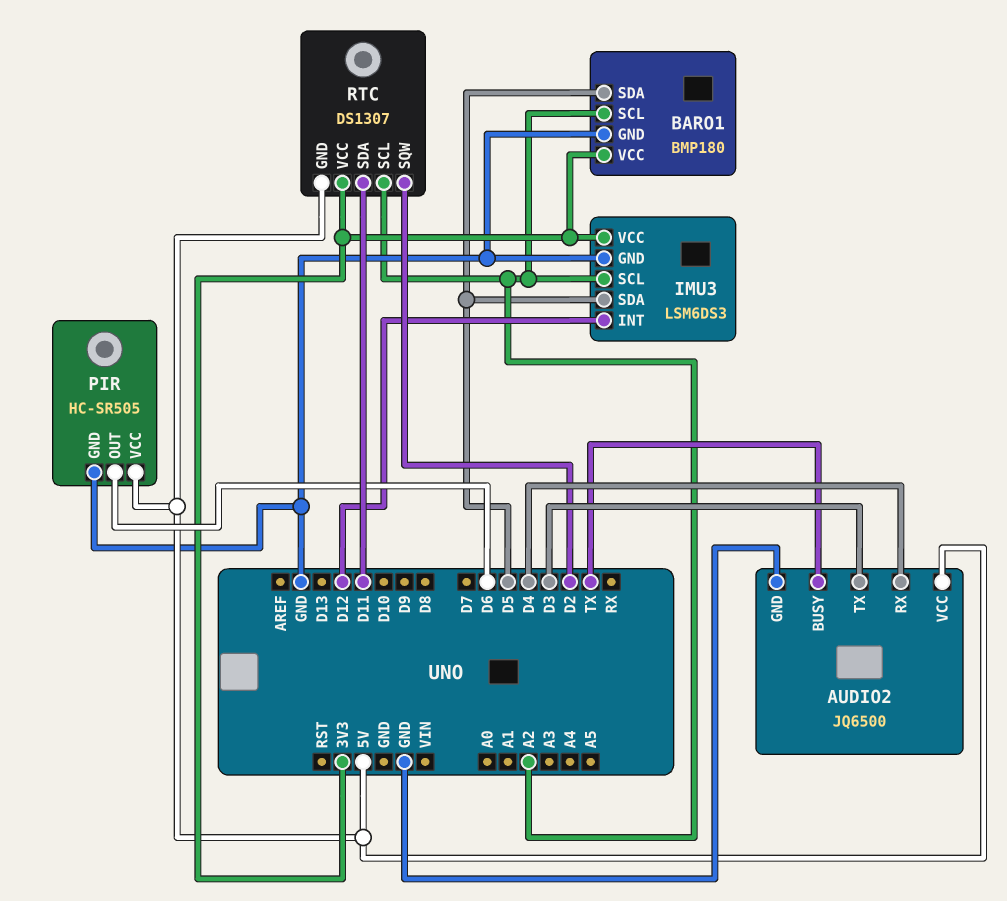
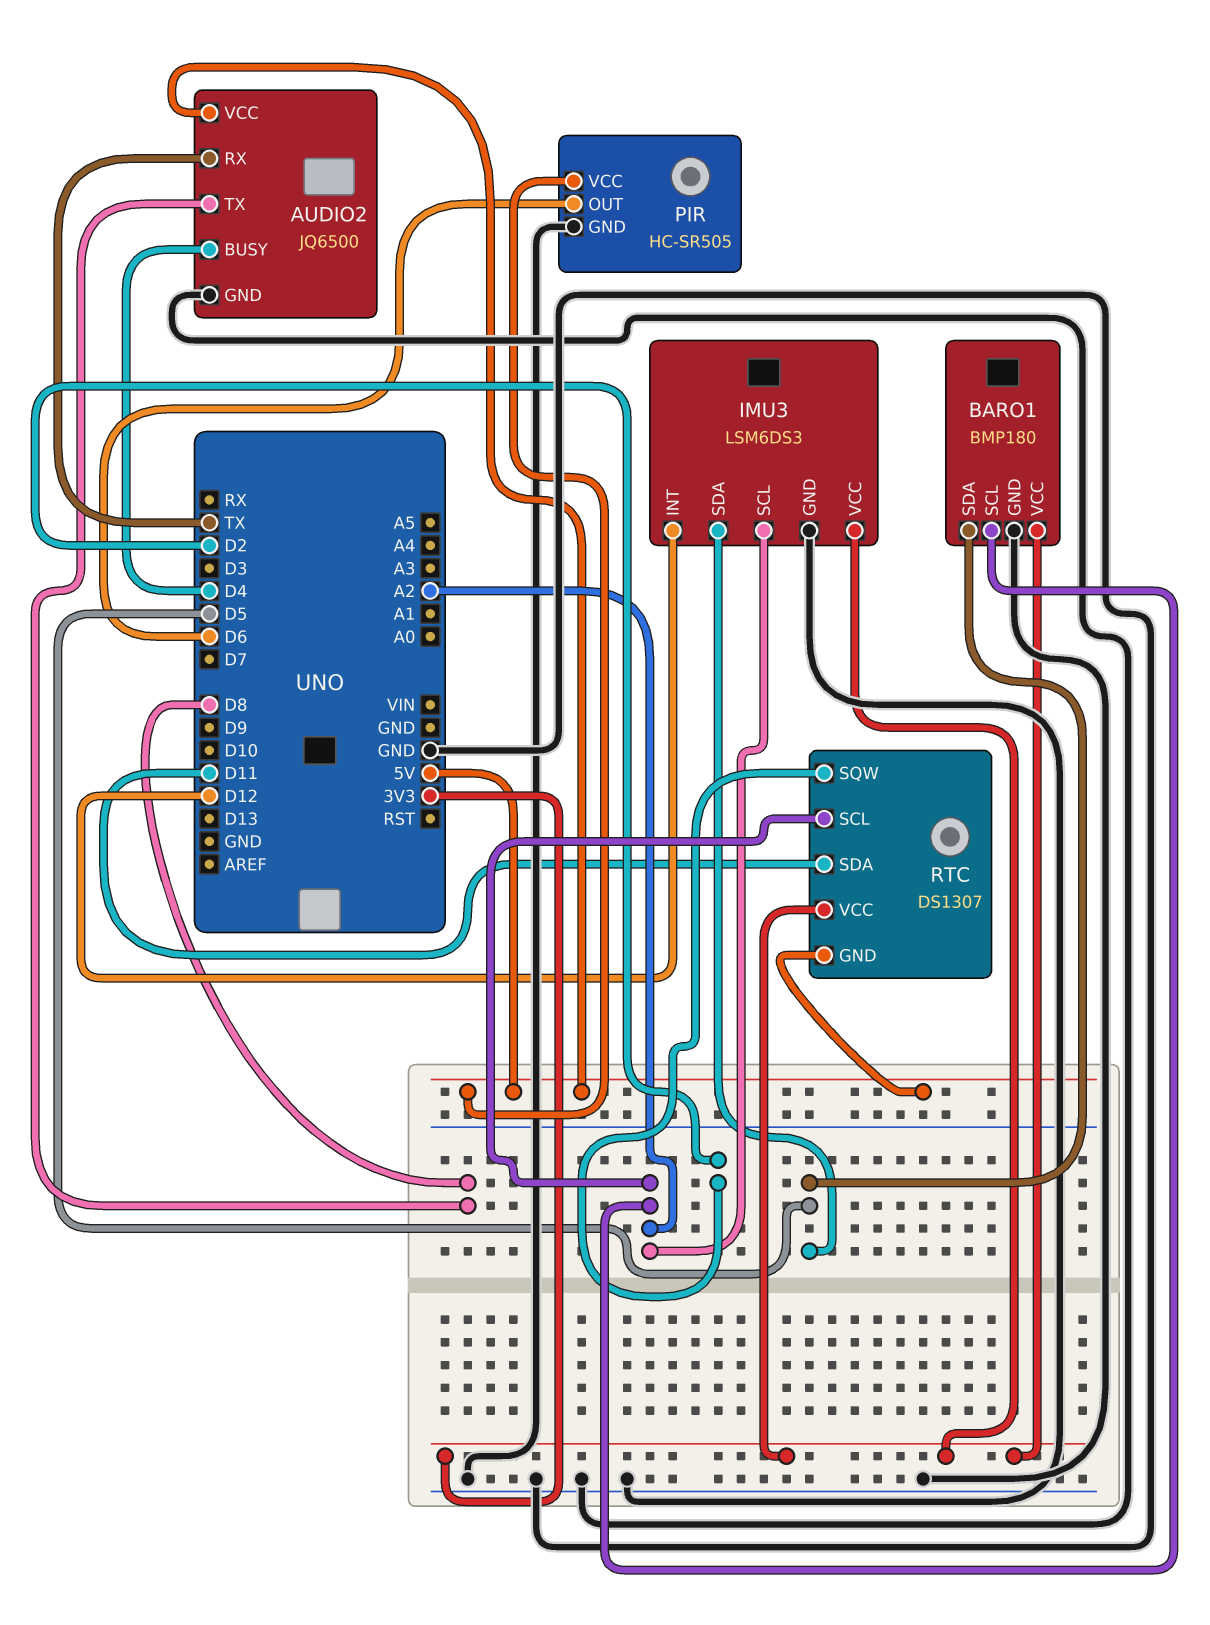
AUDIO2 pin BUSY: TX -> D4
AUDIO2 pin RX: D4 -> TX
AUDIO2 pin TX: D3 -> D8

